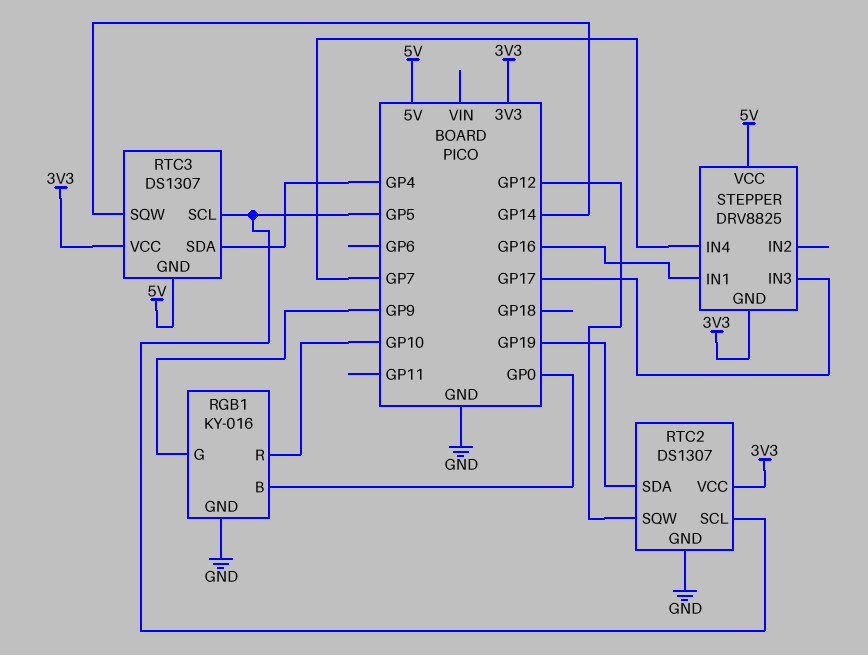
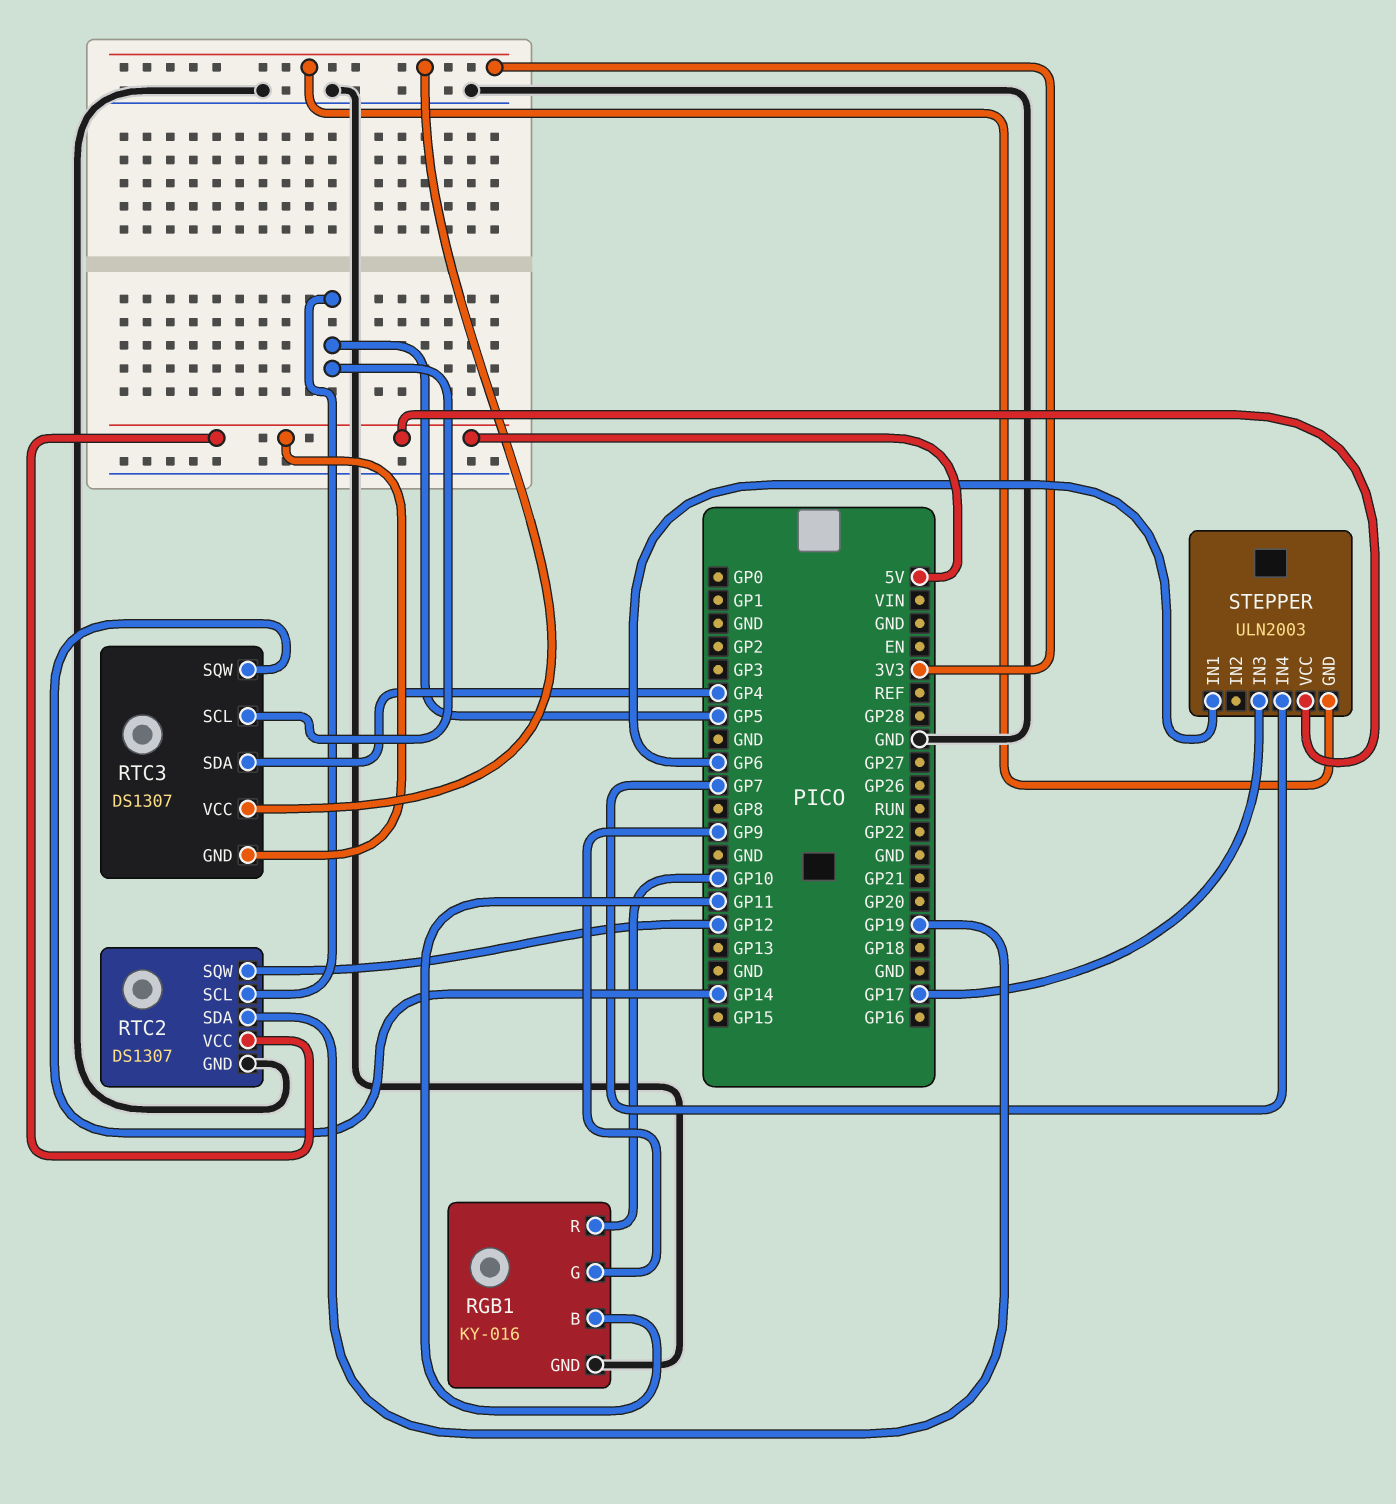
RGB1 pin B: GP0 -> GP11
RTC2 pin VCC: 3V3 -> 5V
STEPPER: DRV8825 -> ULN2003
STEPPER pin IN1: GP16 -> GP6

